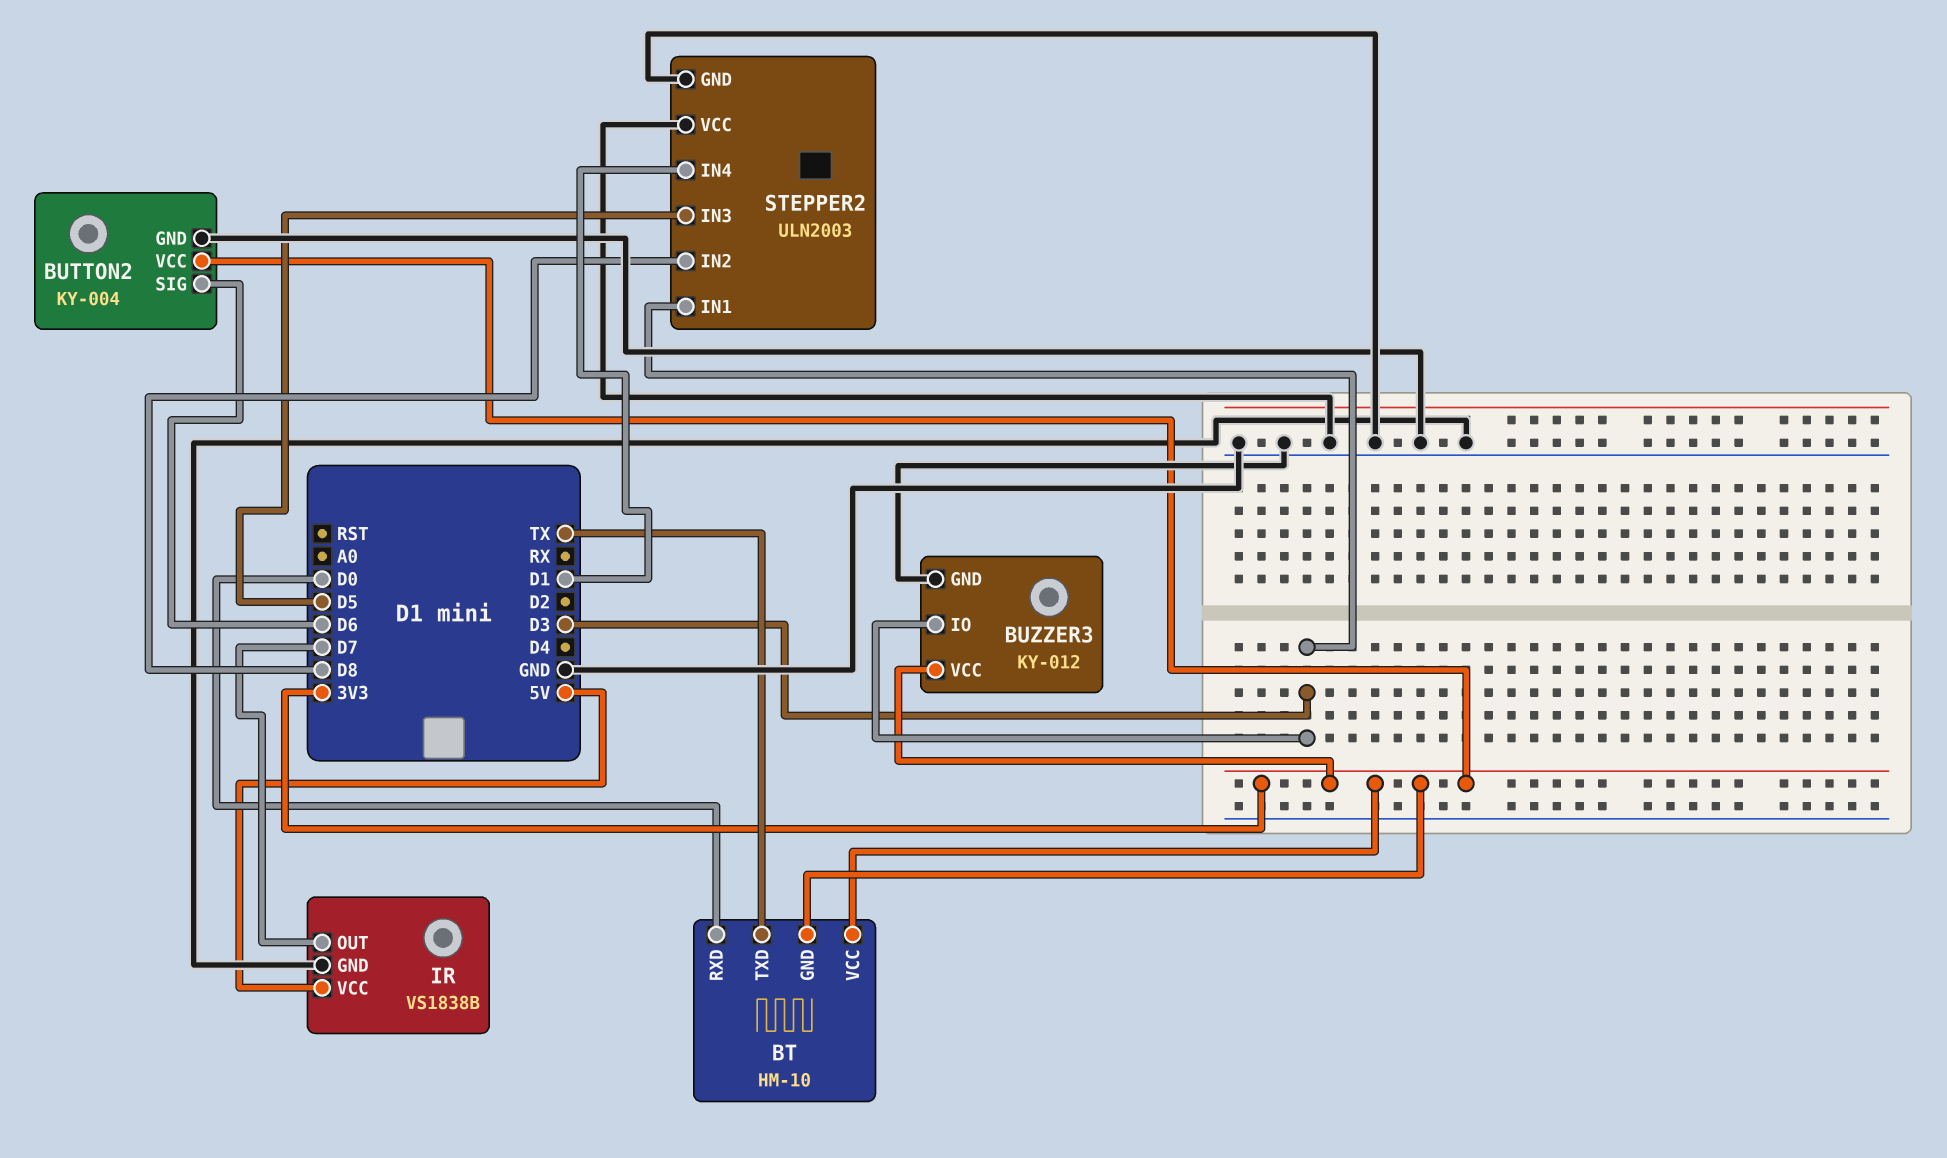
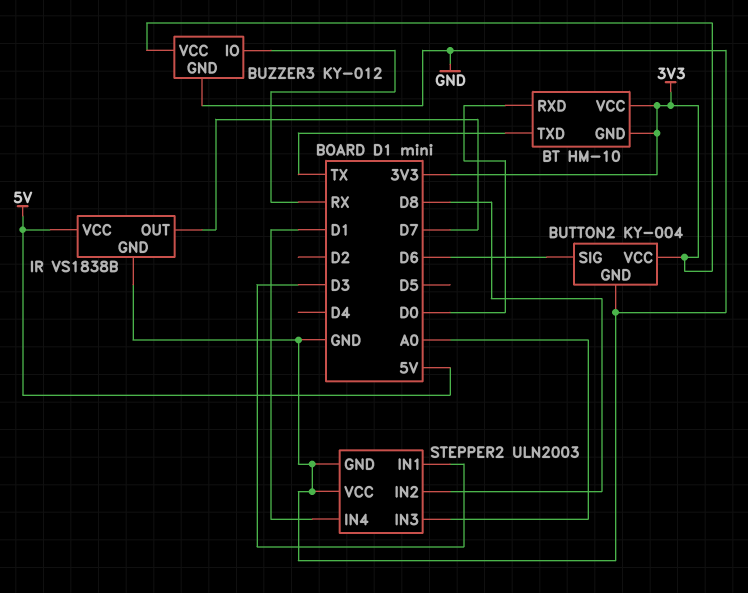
BUZZER3 pin IO: D3 -> RX
STEPPER2 pin IN3: D5 -> A0

